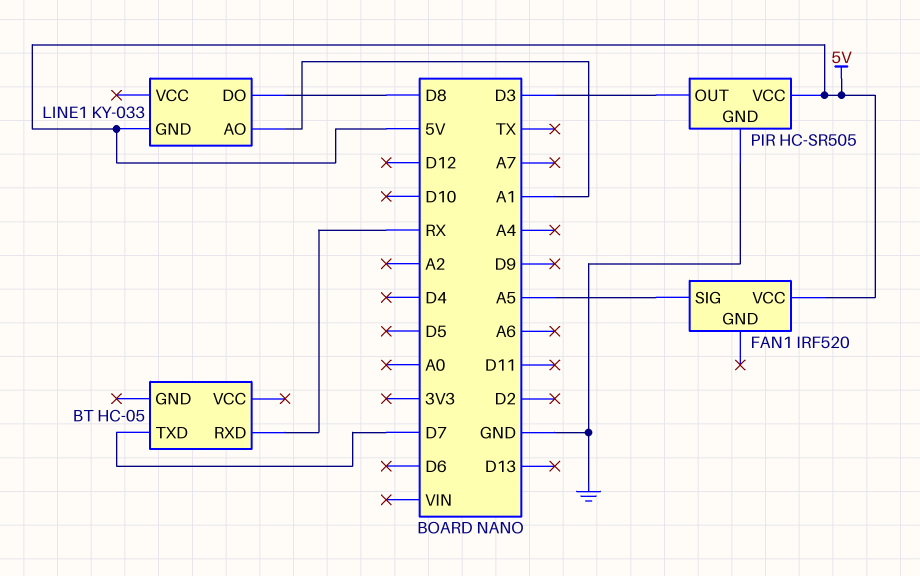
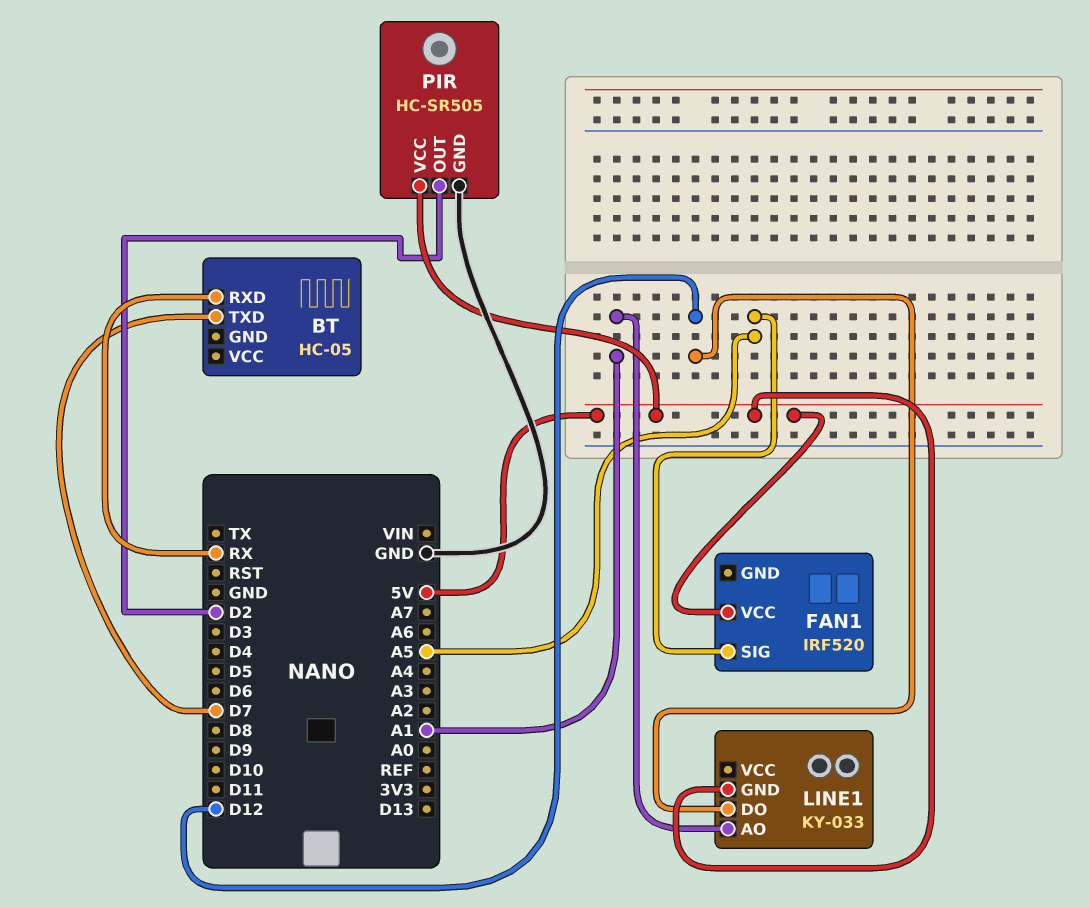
LINE1 pin DO: D8 -> D12
PIR pin OUT: D3 -> D2

